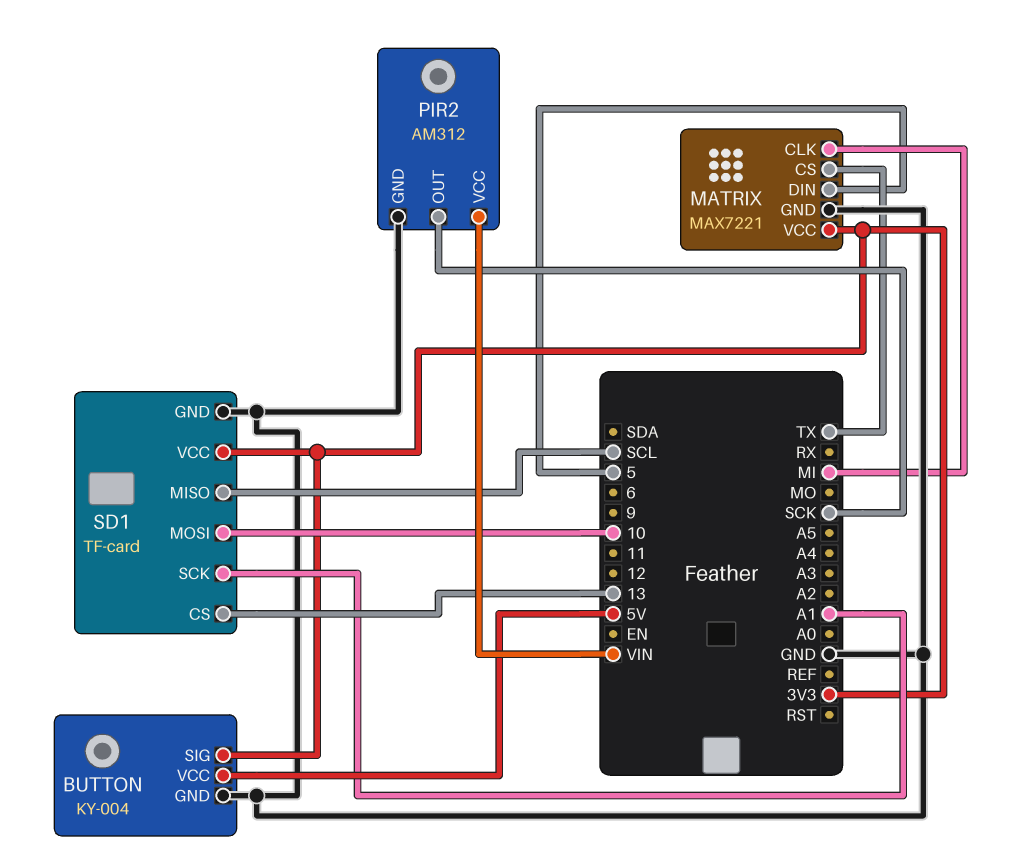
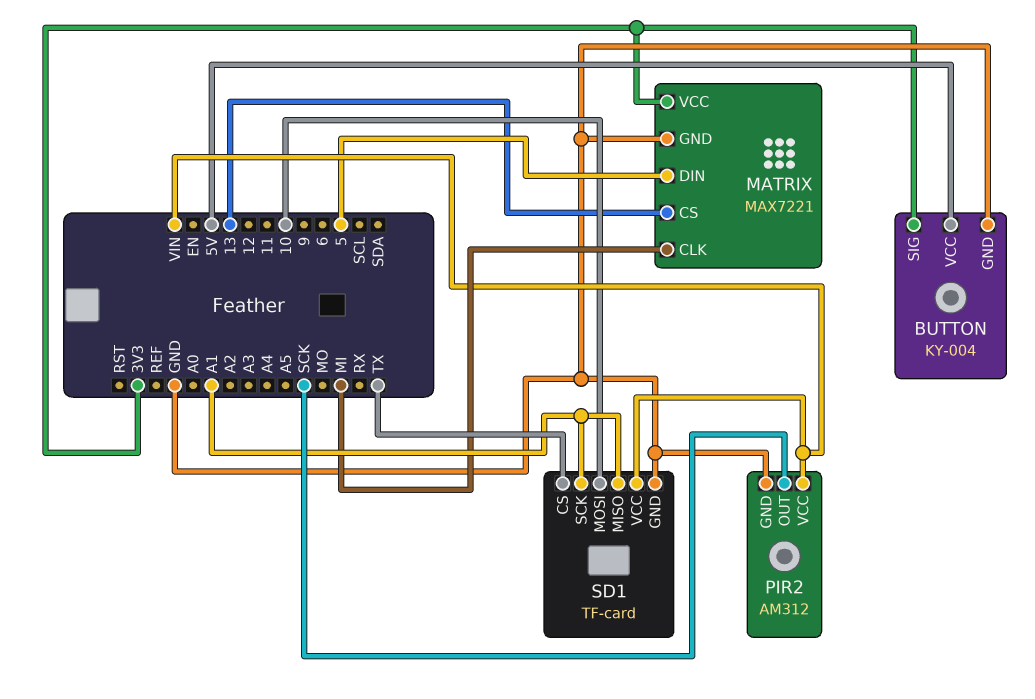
MATRIX pin CS: TX -> 13
SD1 pin CS: 13 -> TX
SD1 pin MISO: SCL -> A1
SD1 pin VCC: 3V3 -> VIN

